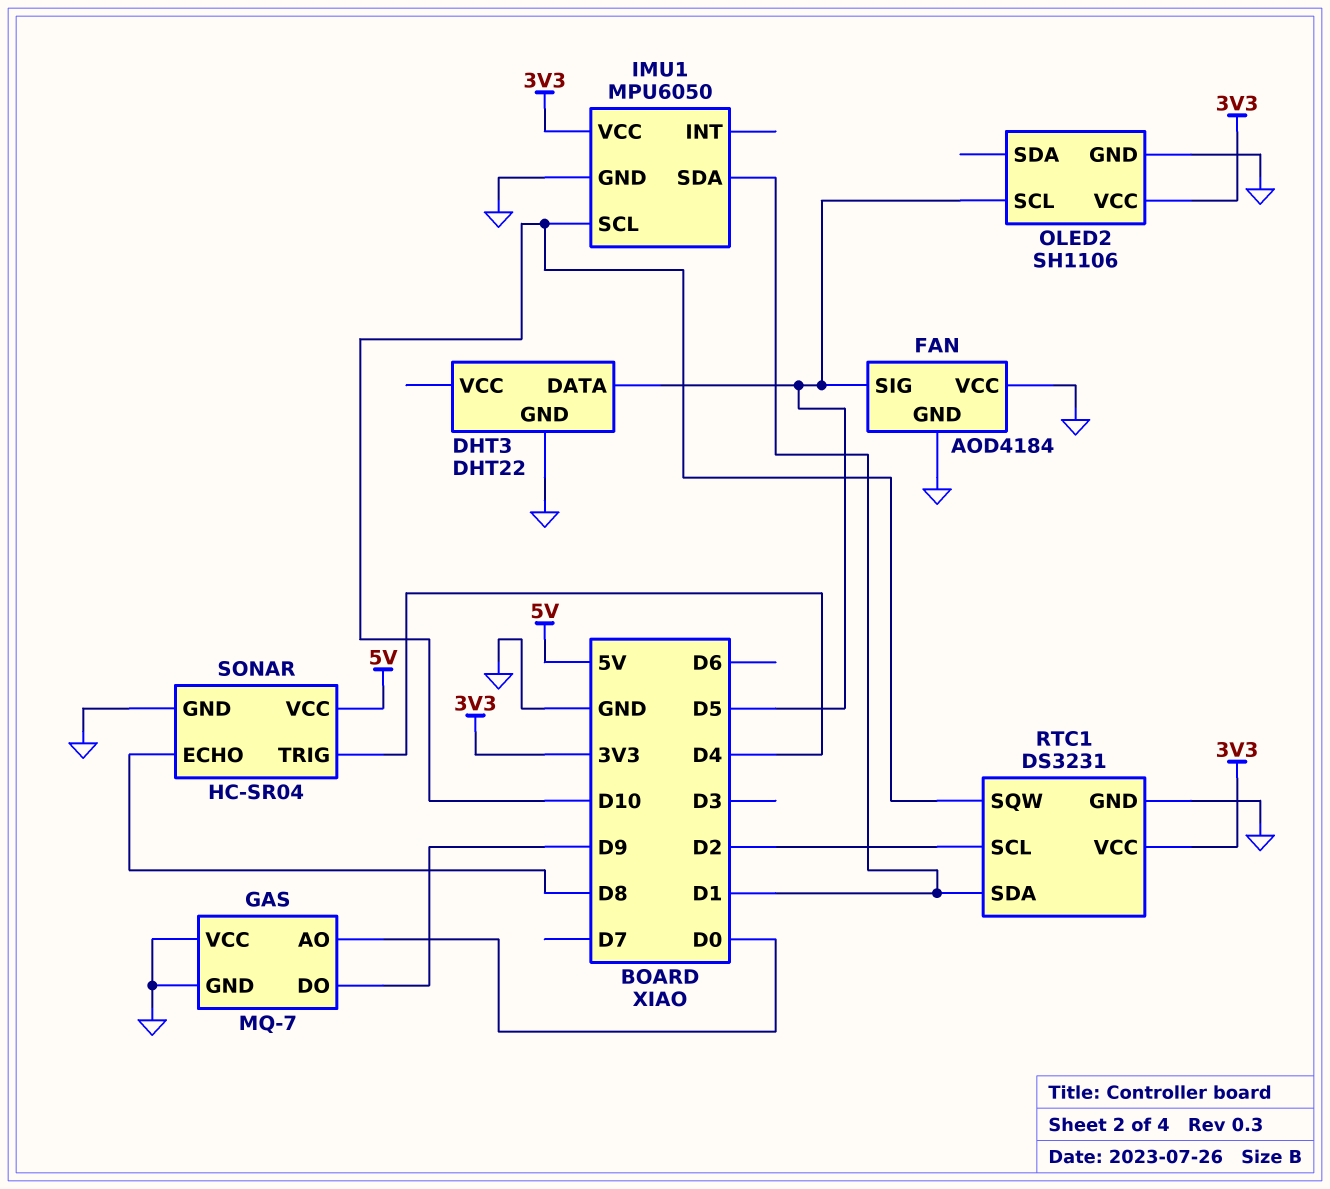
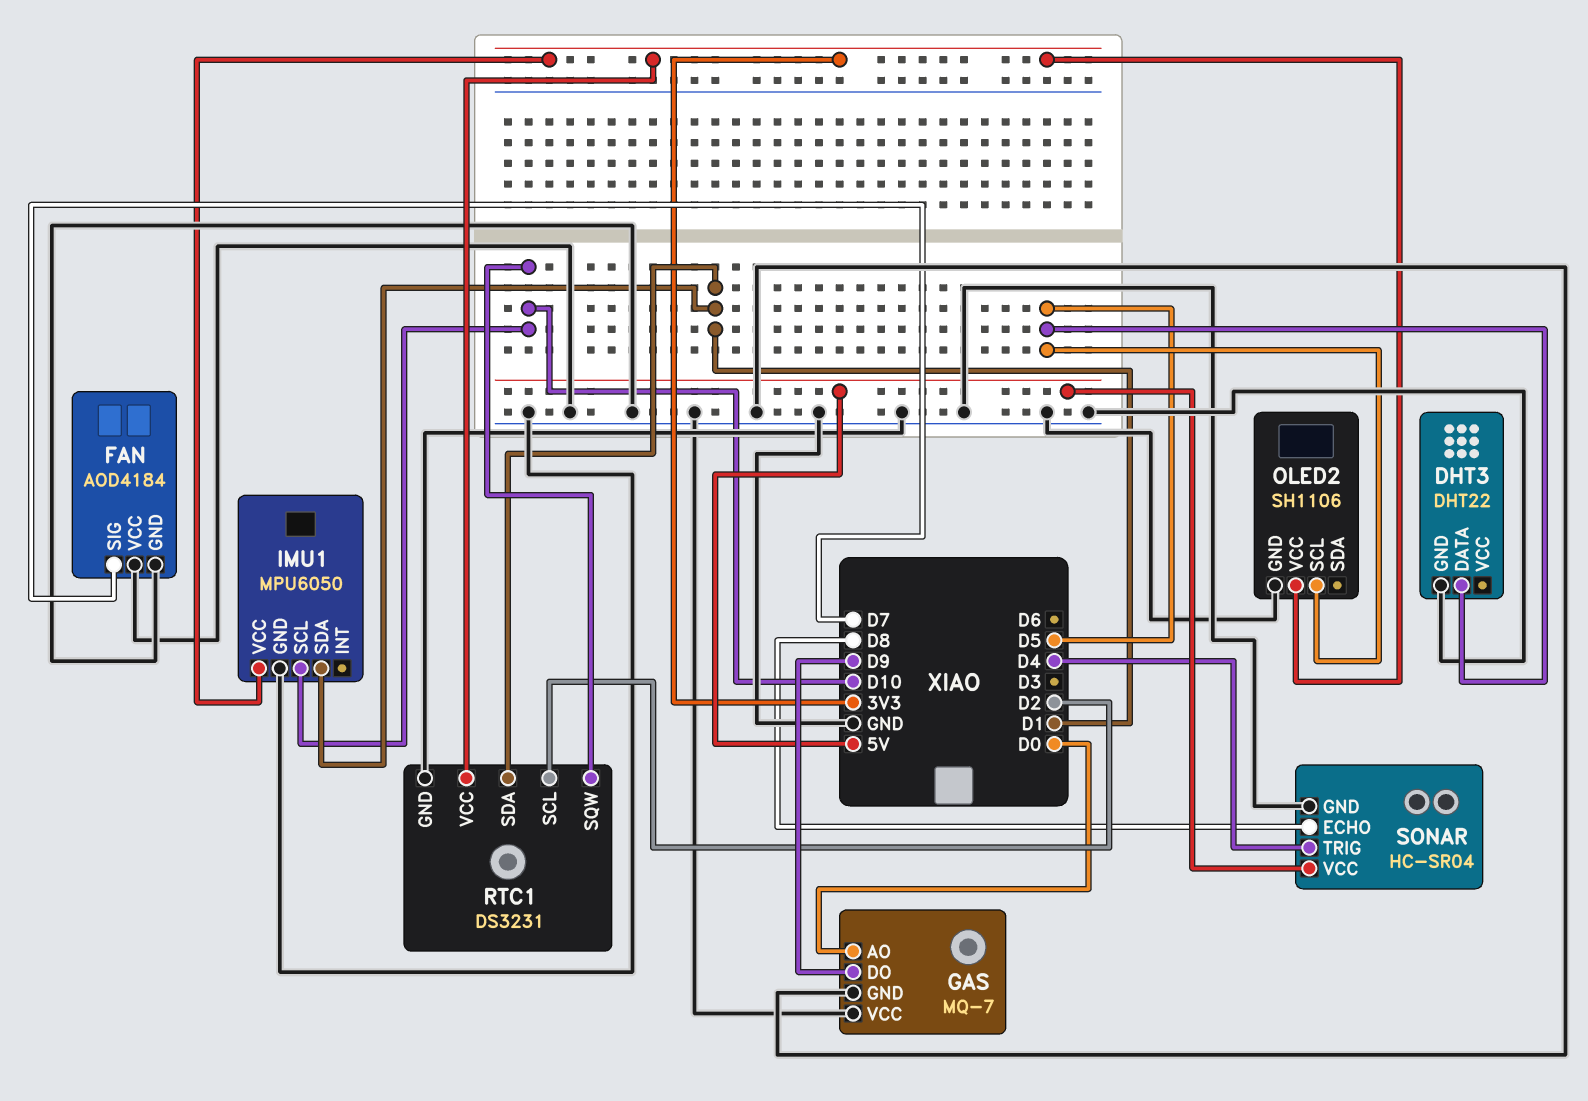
FAN pin SIG: D5 -> D7

